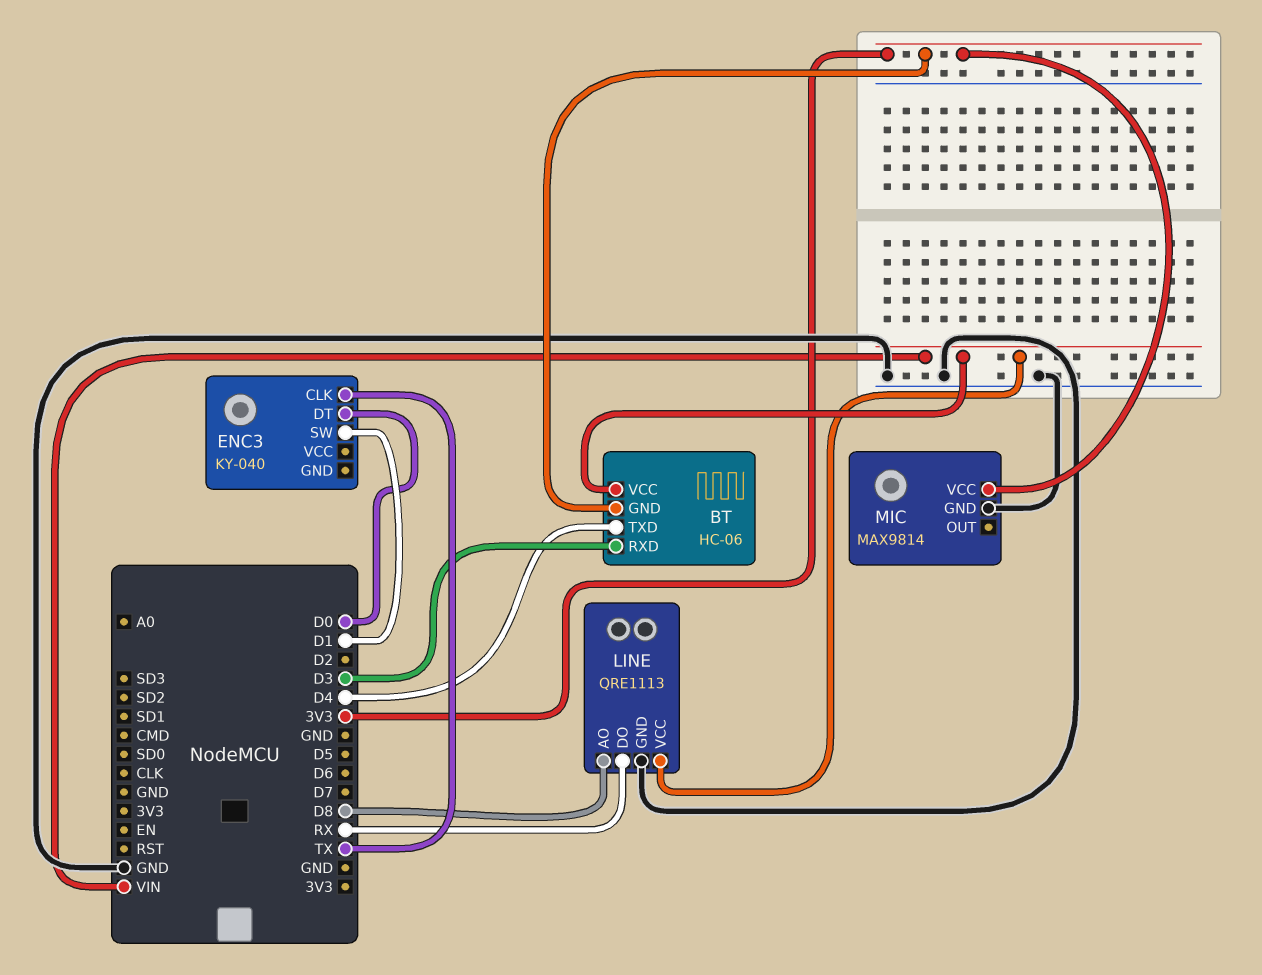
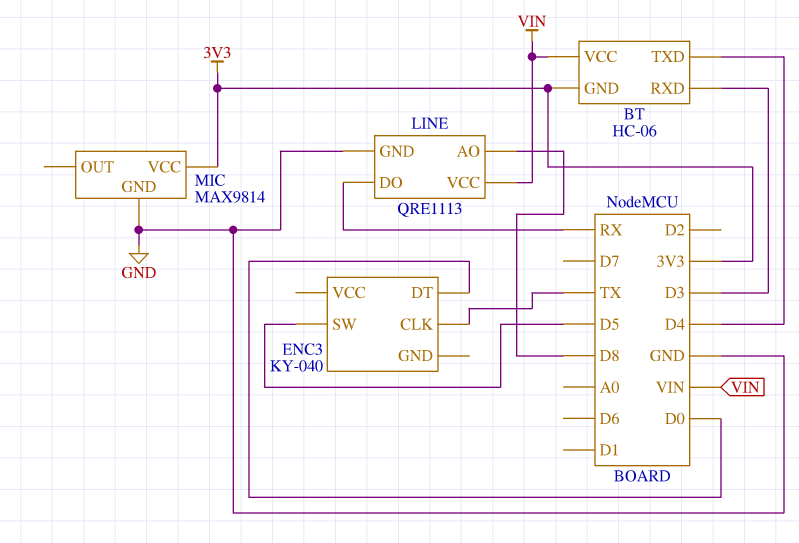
ENC3 pin SW: D1 -> D5

